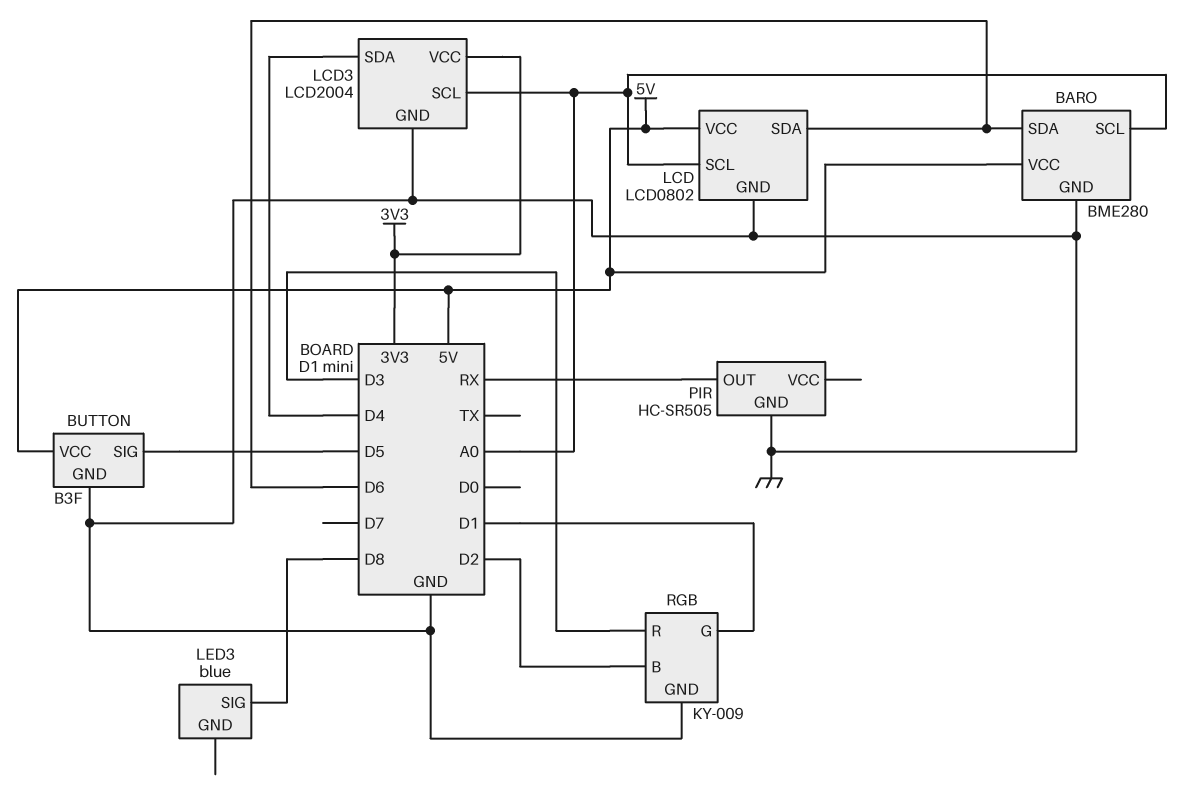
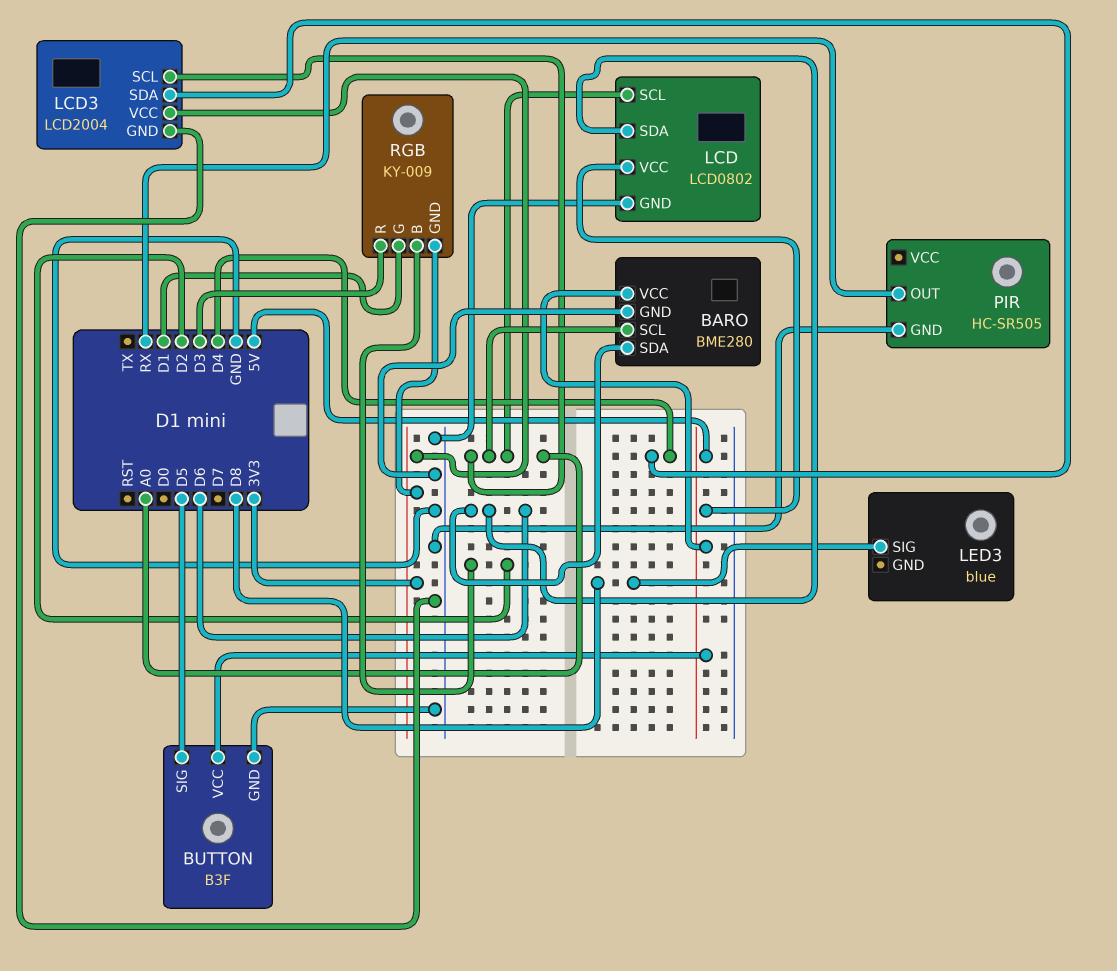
RGB pin GND: GND -> 3V3

